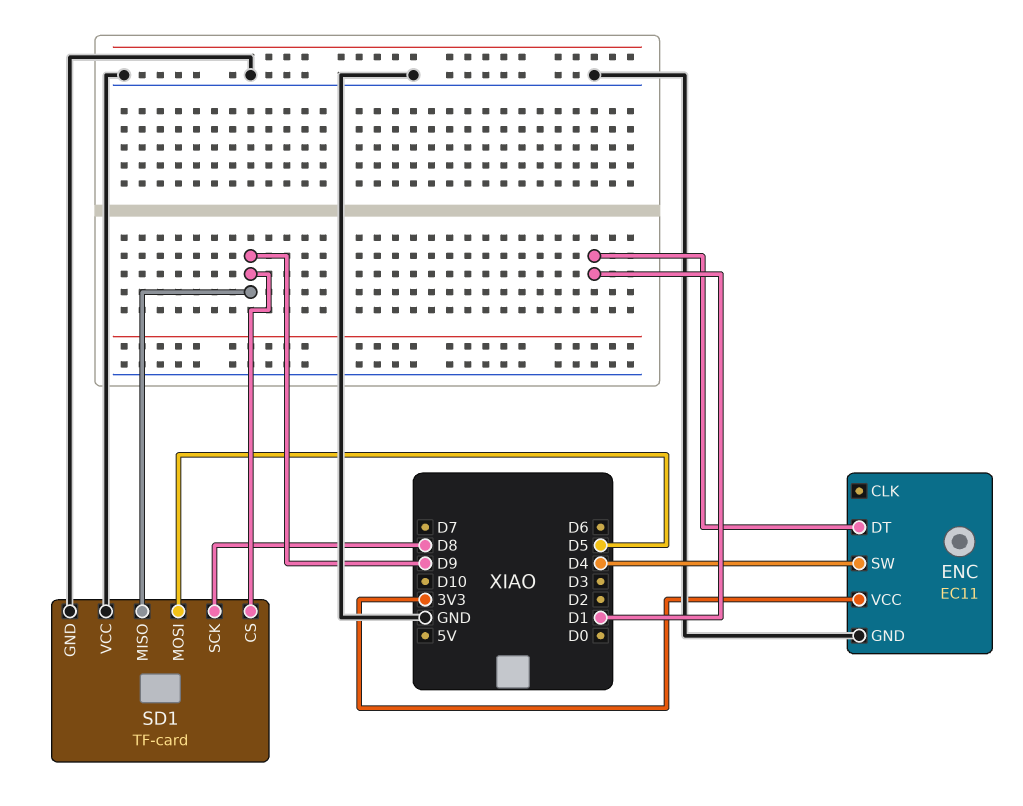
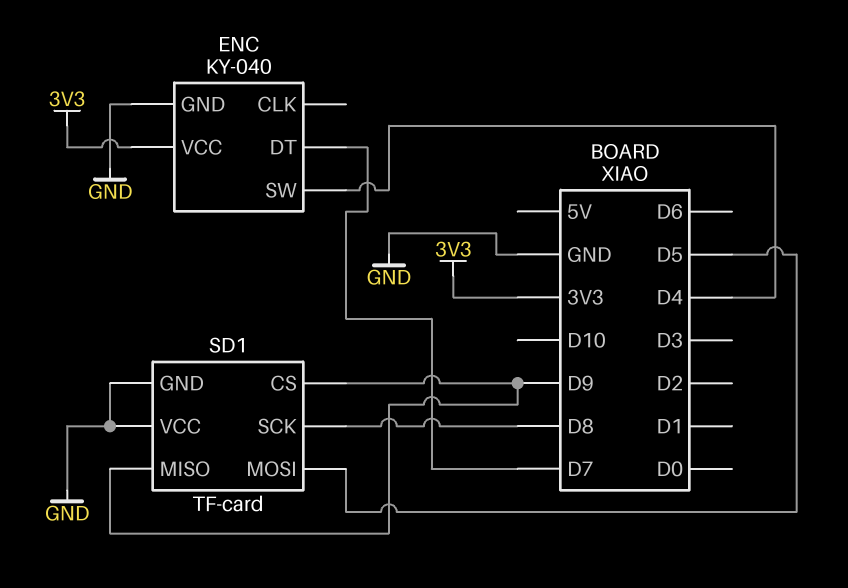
ENC: EC11 -> KY-040
ENC pin DT: D1 -> D7

